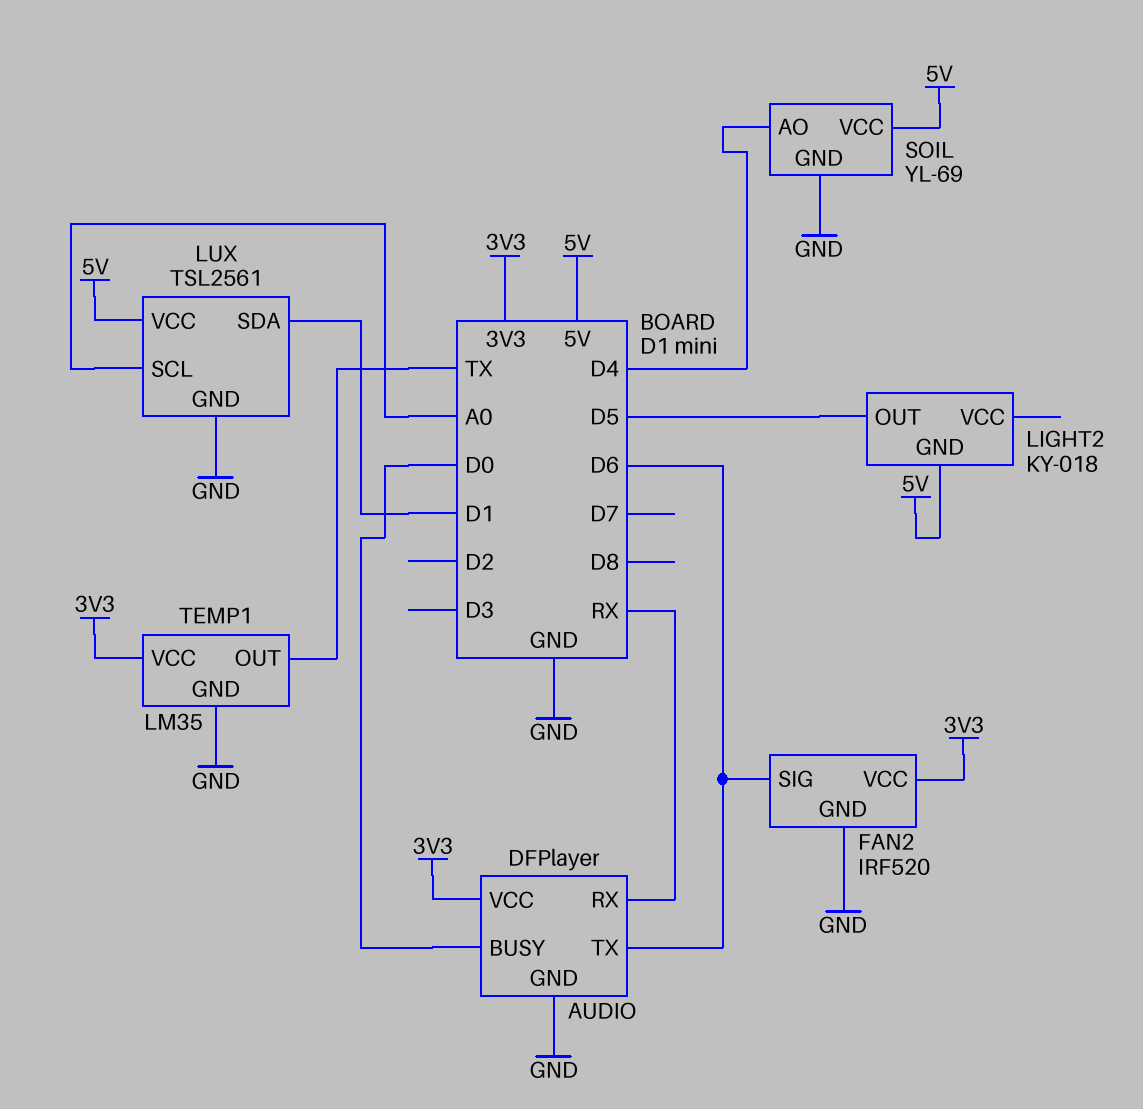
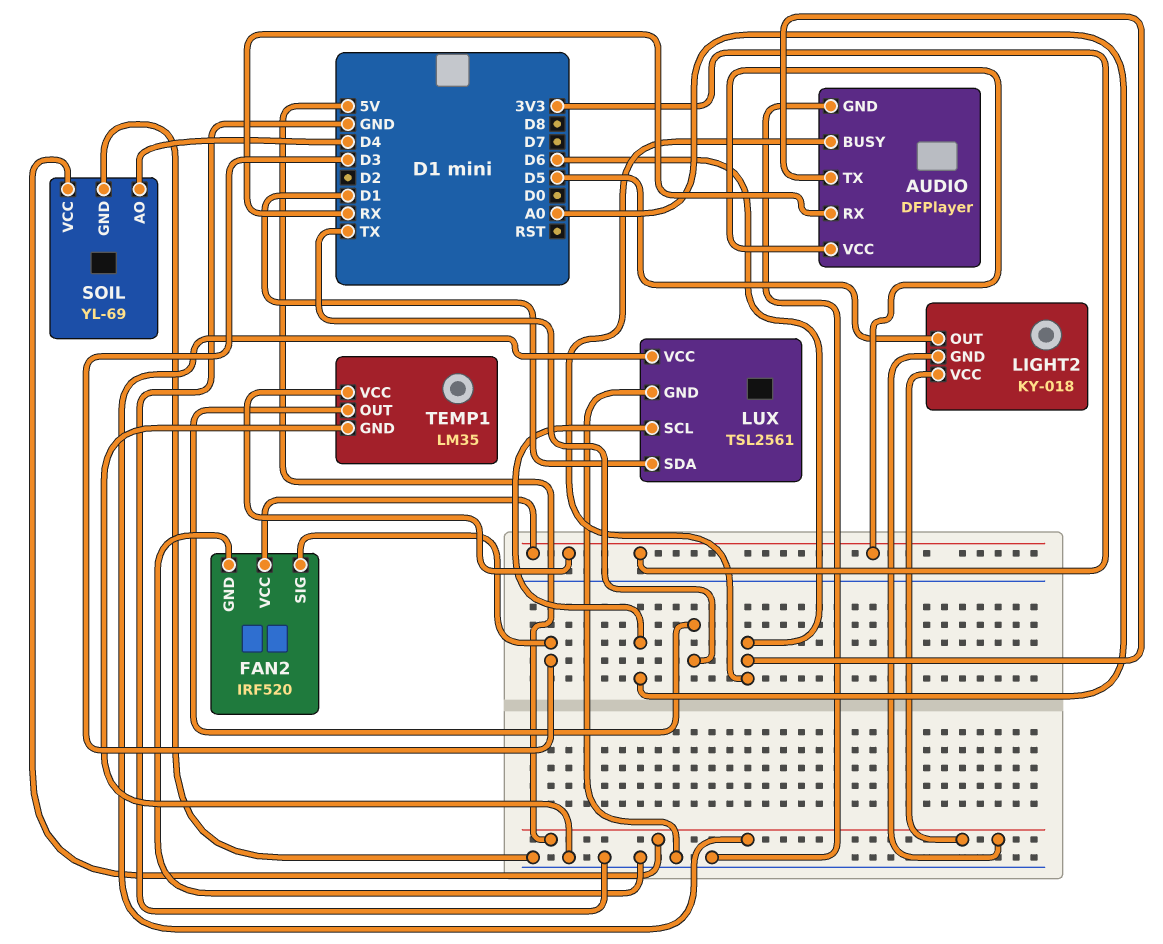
AUDIO pin BUSY: D0 -> D6
FAN2 pin SIG: D6 -> D3
LIGHT2 pin VCC: none -> 5V

